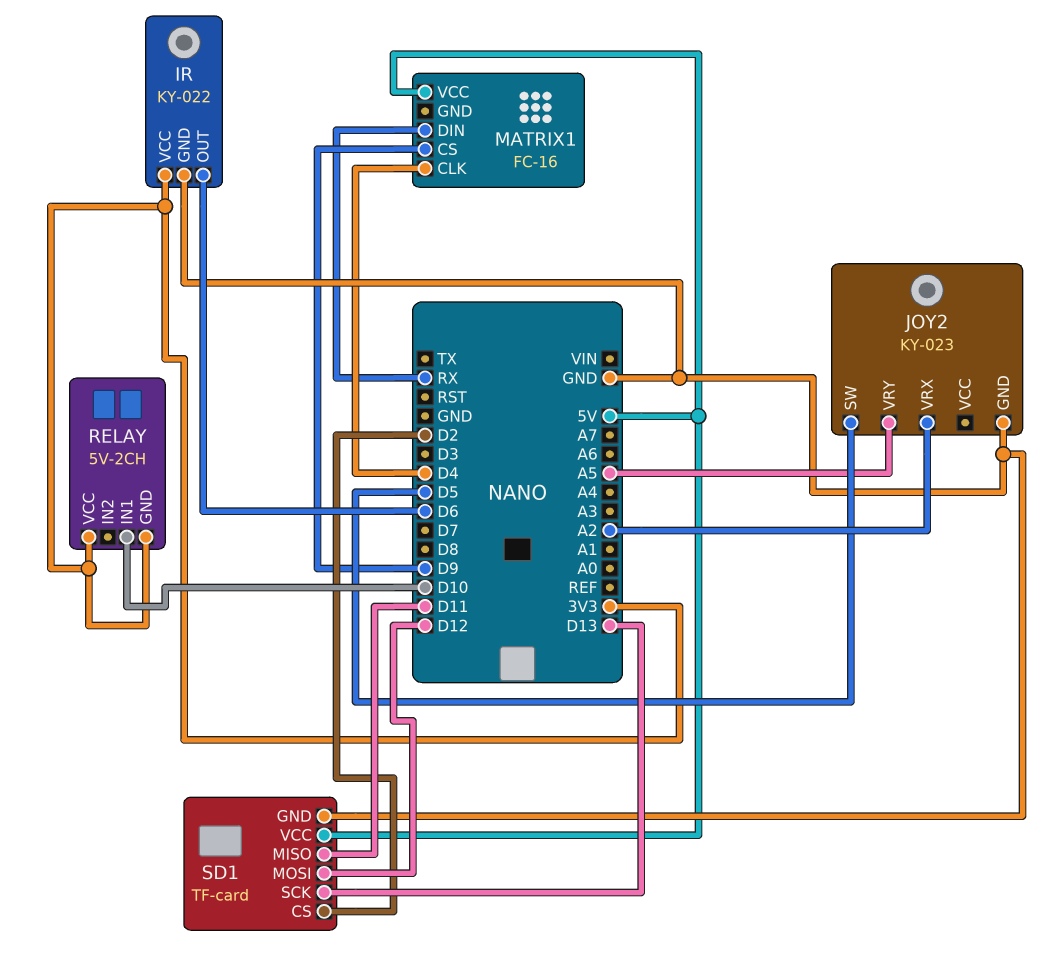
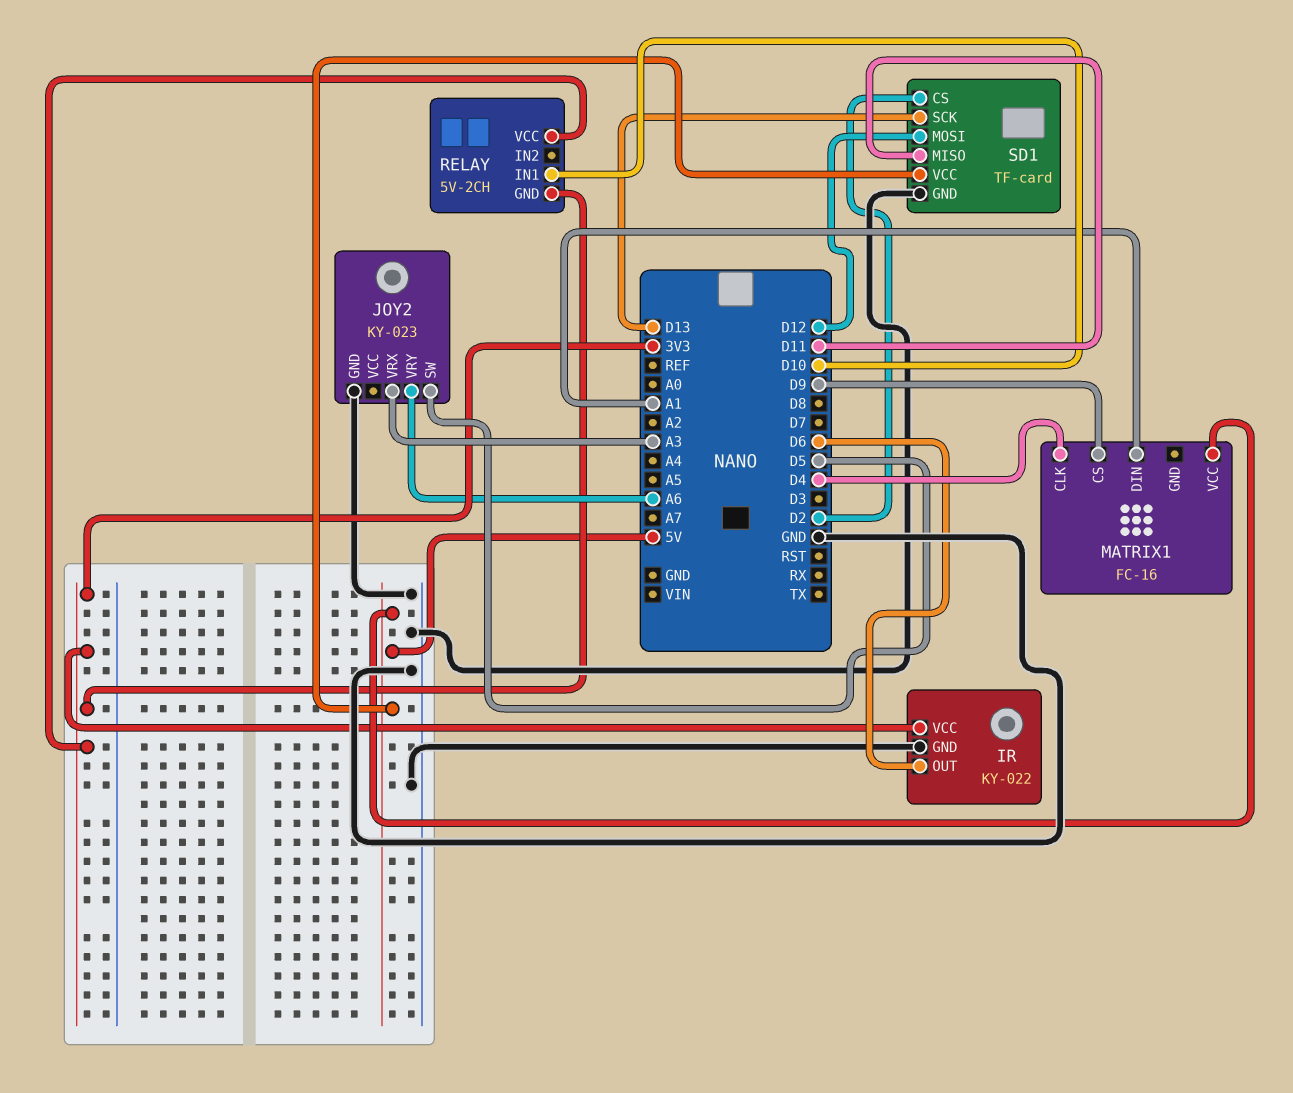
JOY2 pin VRX: A2 -> A3
JOY2 pin VRY: A5 -> A6
MATRIX1 pin DIN: RX -> A1

